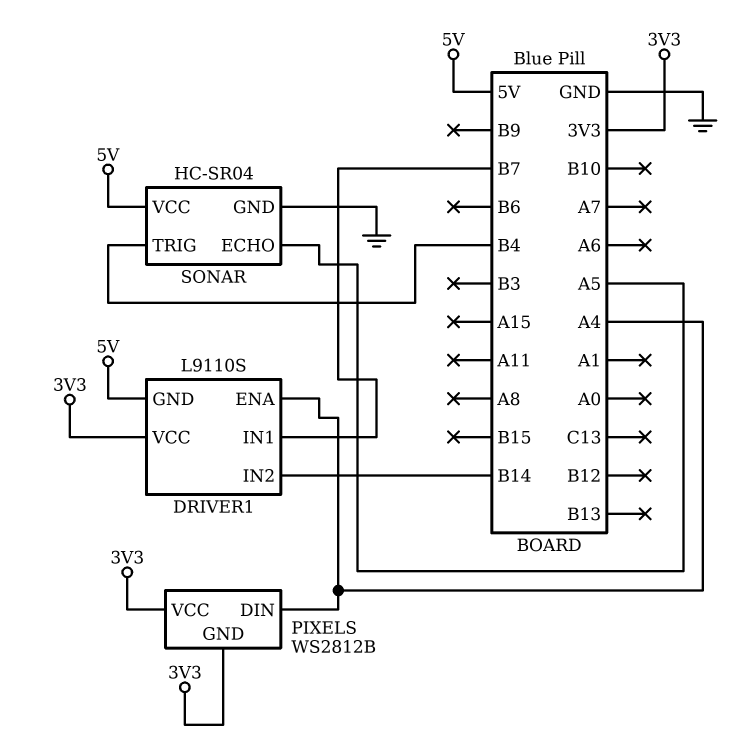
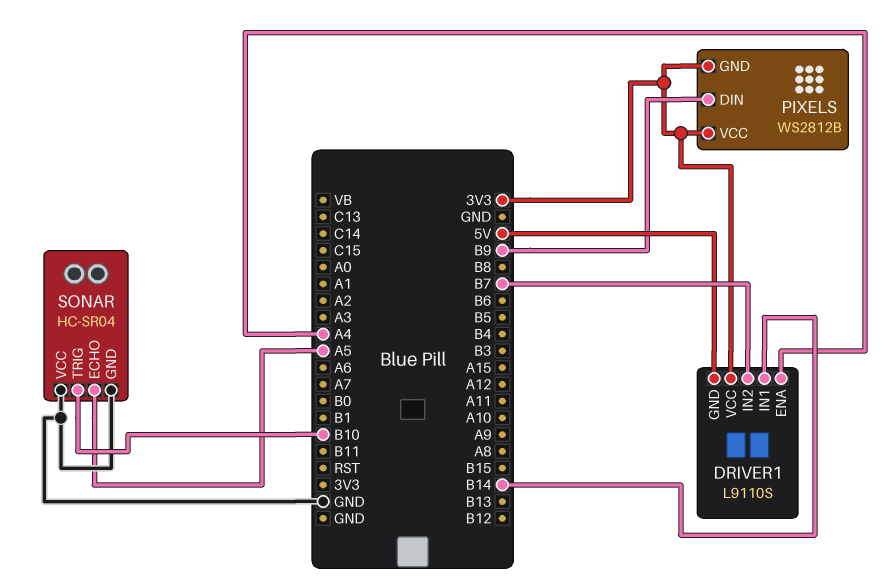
DRIVER1 pin IN1: B7 -> B14
DRIVER1 pin IN2: B14 -> B7
PIXELS pin DIN: A4 -> B9
SONAR pin TRIG: B4 -> B10
SONAR pin VCC: 5V -> GND

